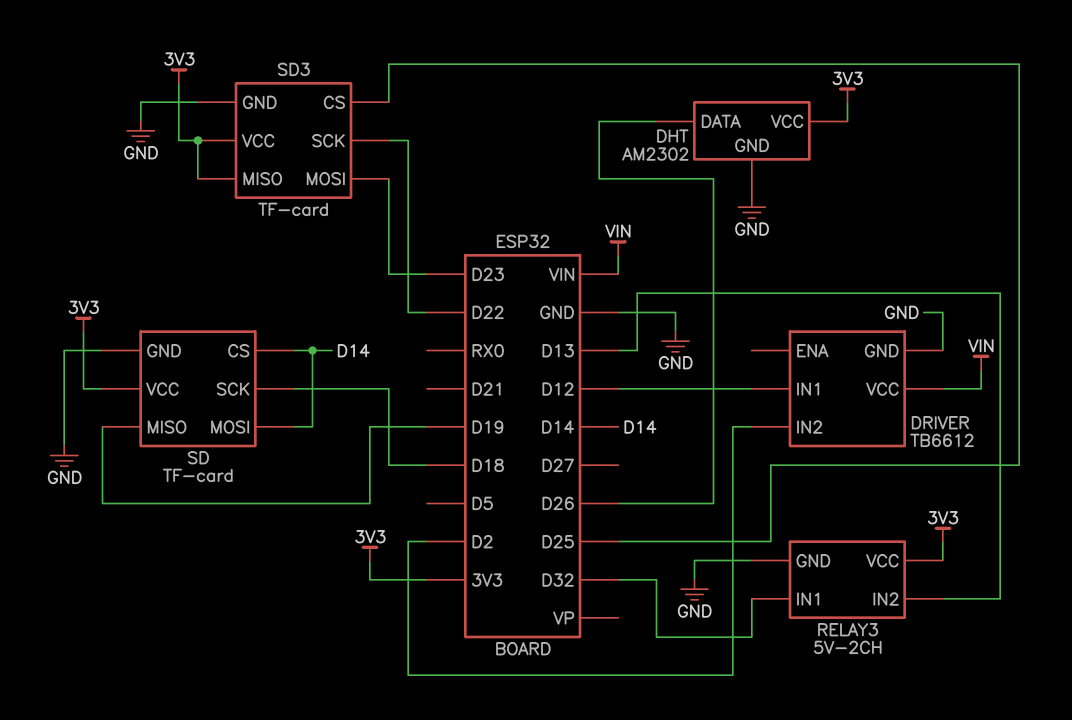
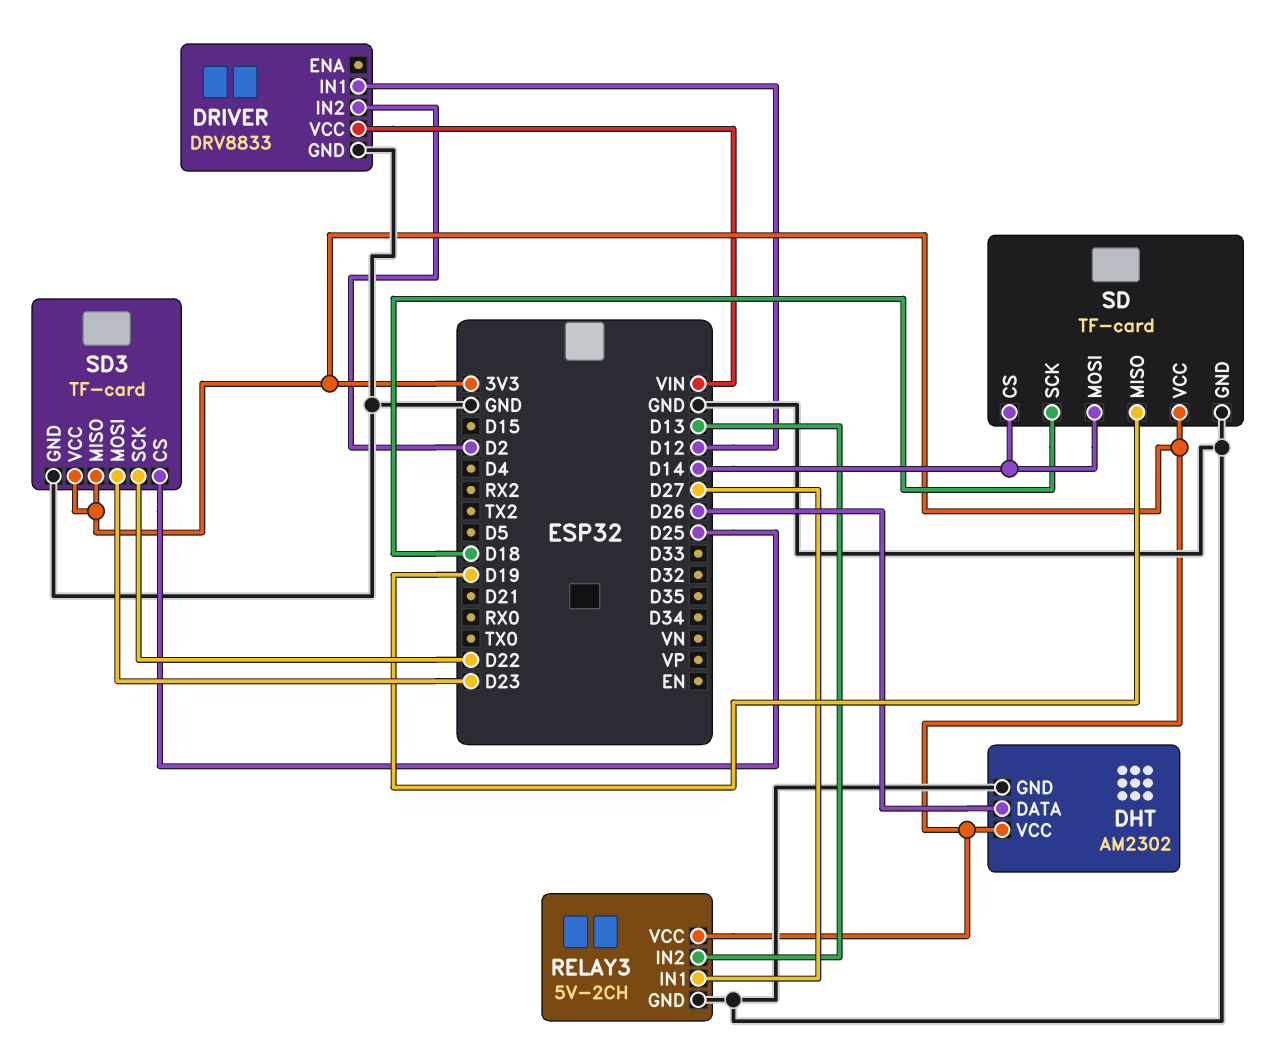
DRIVER: TB6612 -> DRV8833
RELAY3 pin IN1: D32 -> D27

